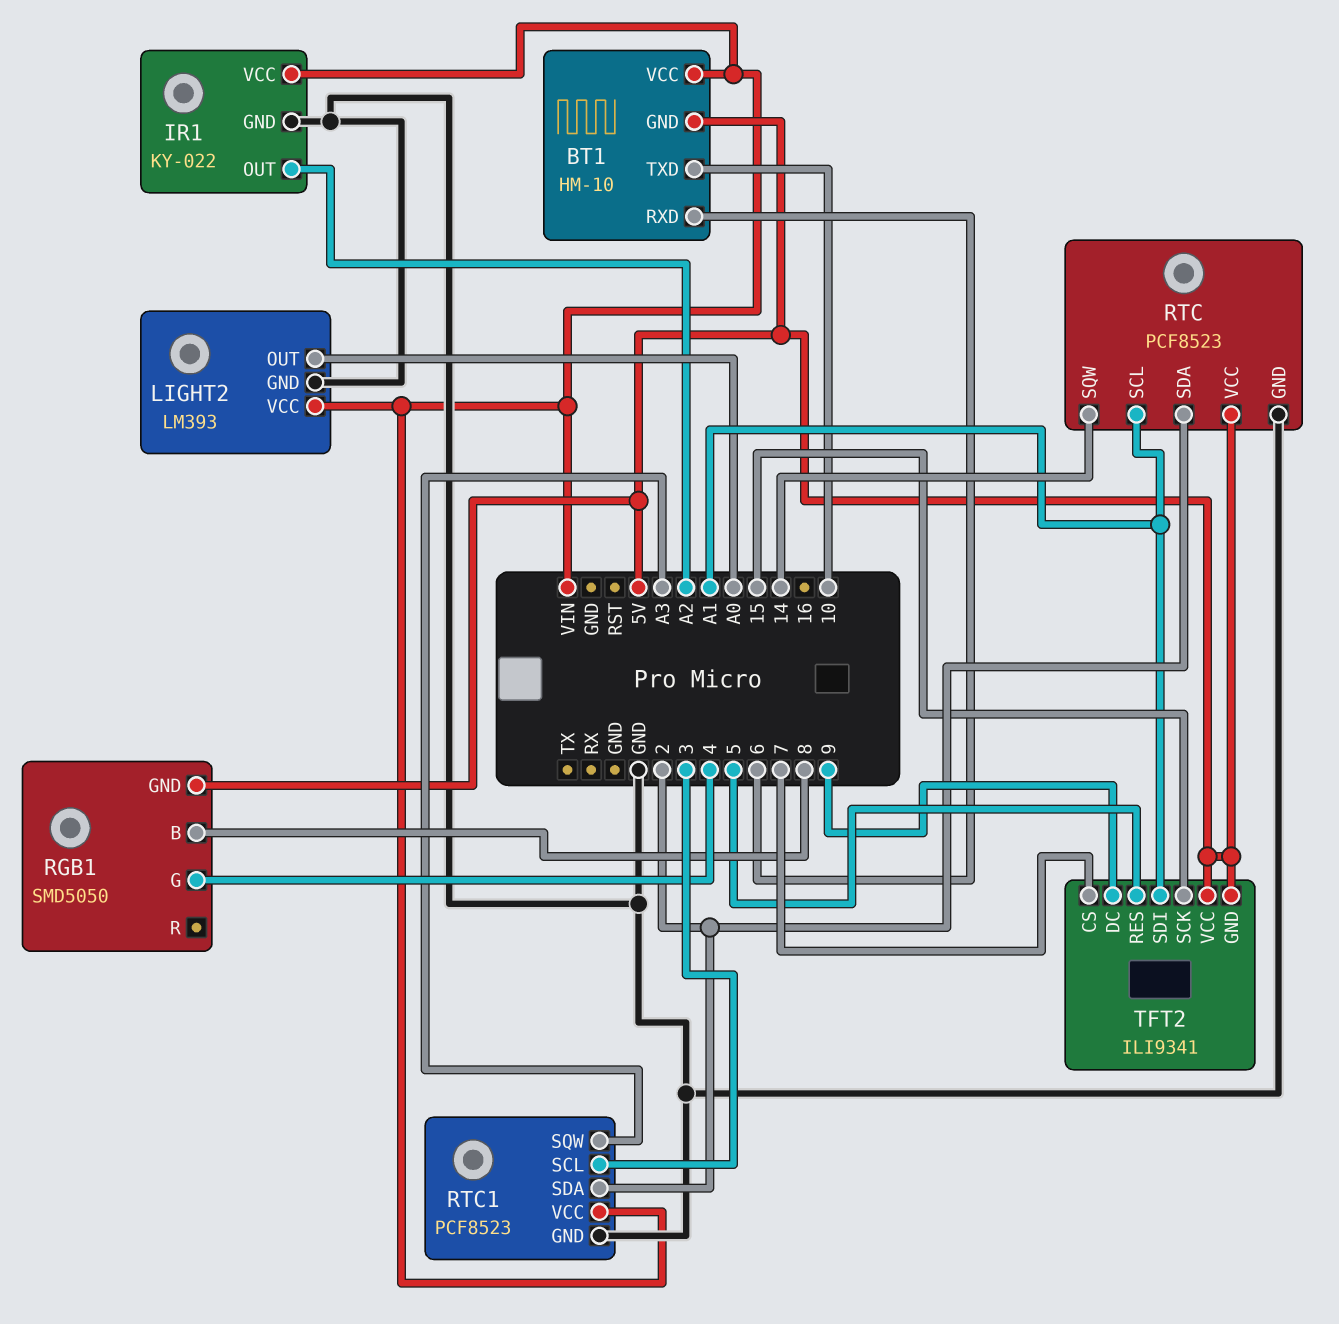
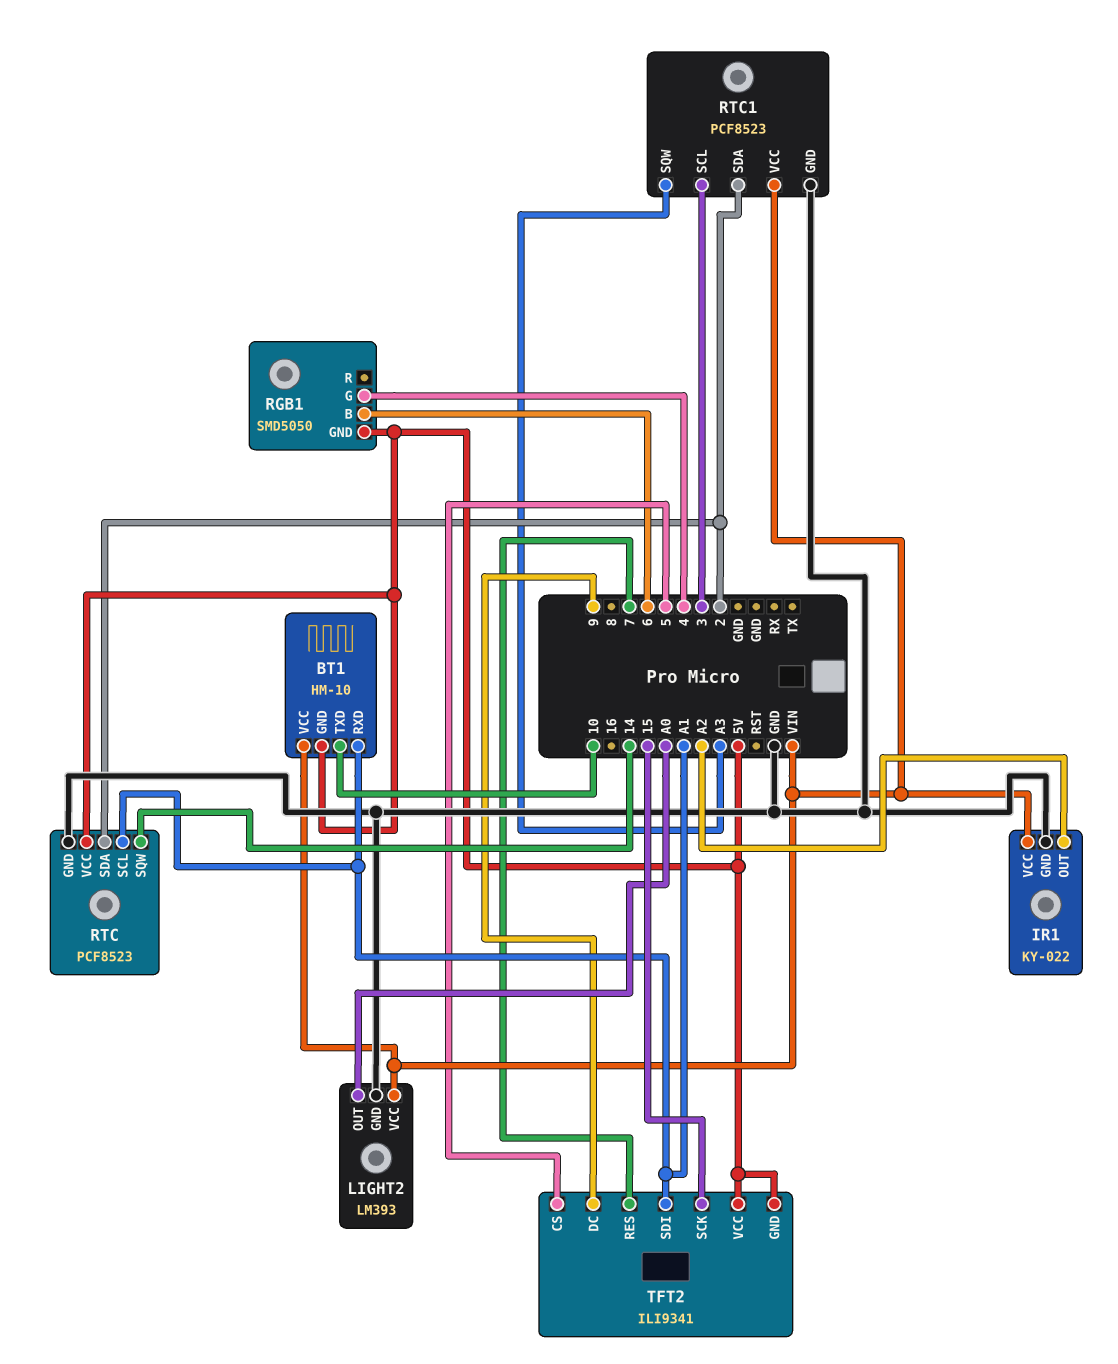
BT1 pin RXD: 6 -> A1
RGB1 pin B: 8 -> 6
TFT2 pin CS: 7 -> 5
TFT2 pin RES: 5 -> 7

